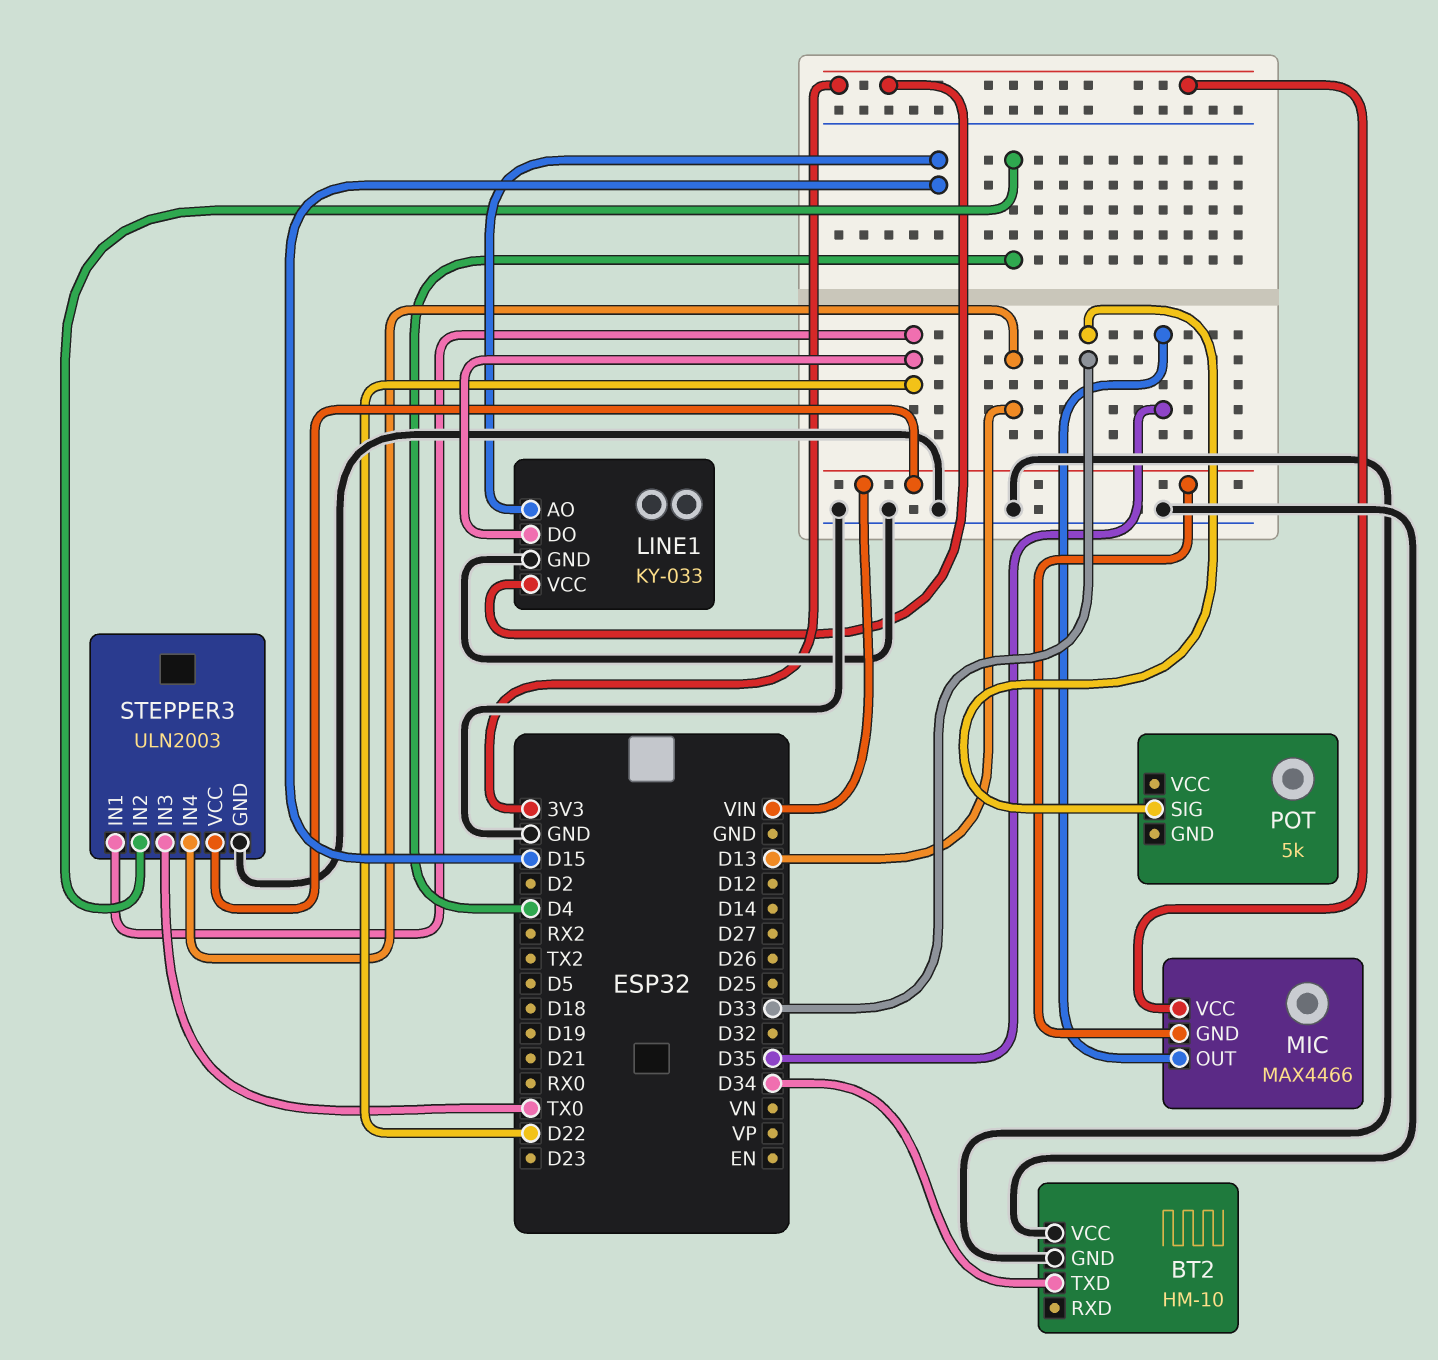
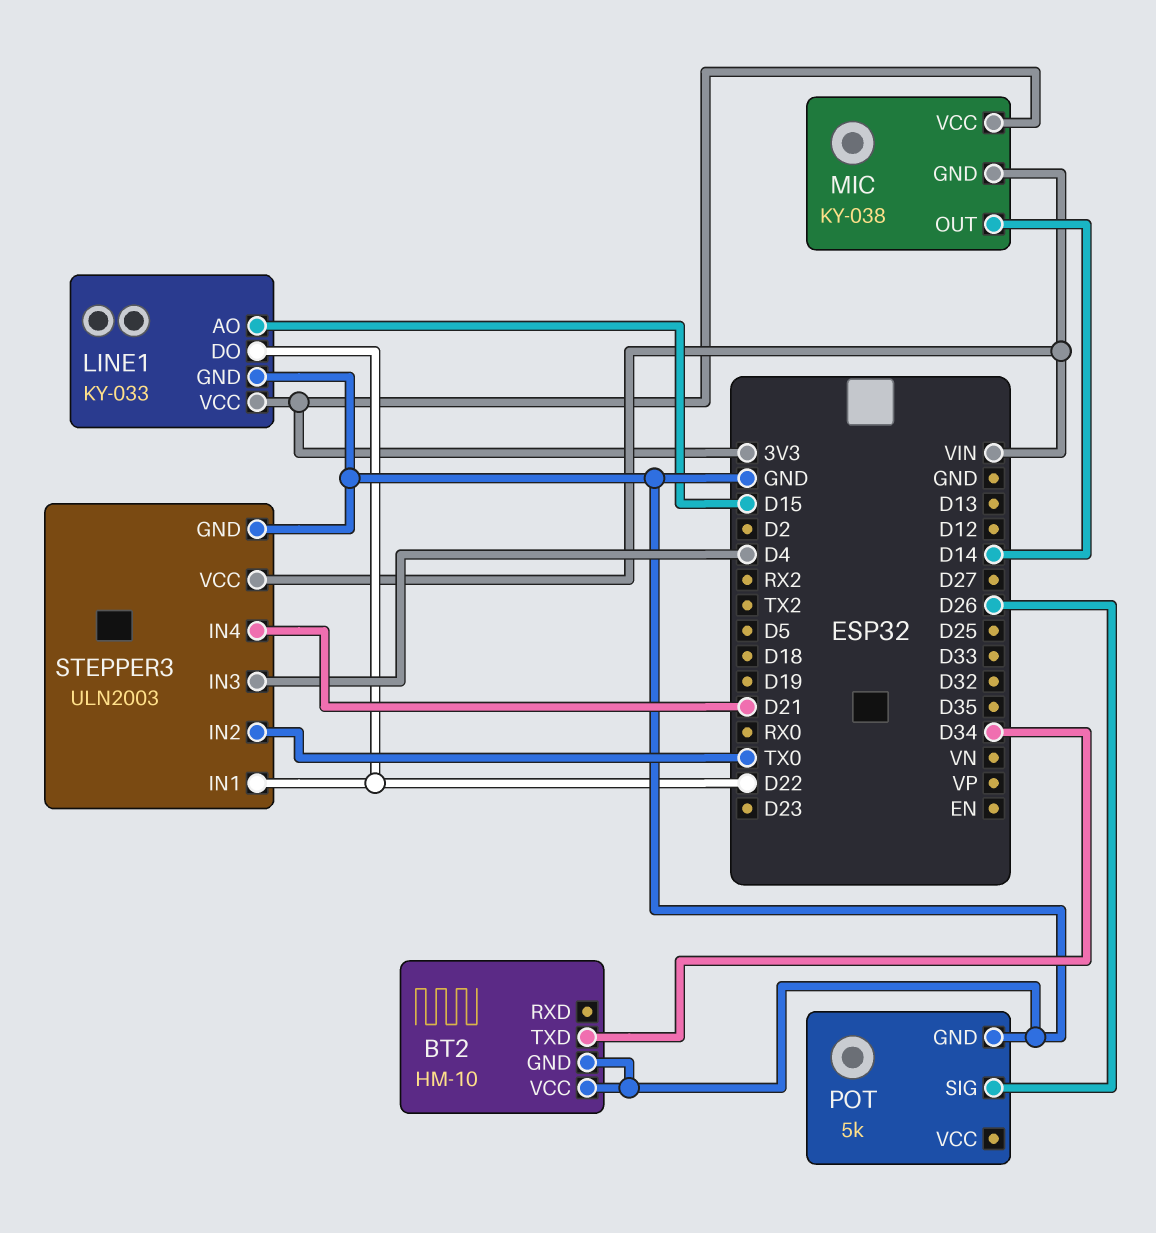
MIC: MAX4466 -> KY-038
MIC pin OUT: D35 -> D14
POT pin GND: none -> GND
POT pin SIG: D33 -> D26
STEPPER3 pin IN2: D4 -> TX0
STEPPER3 pin IN3: TX0 -> D4
STEPPER3 pin IN4: D13 -> D21

